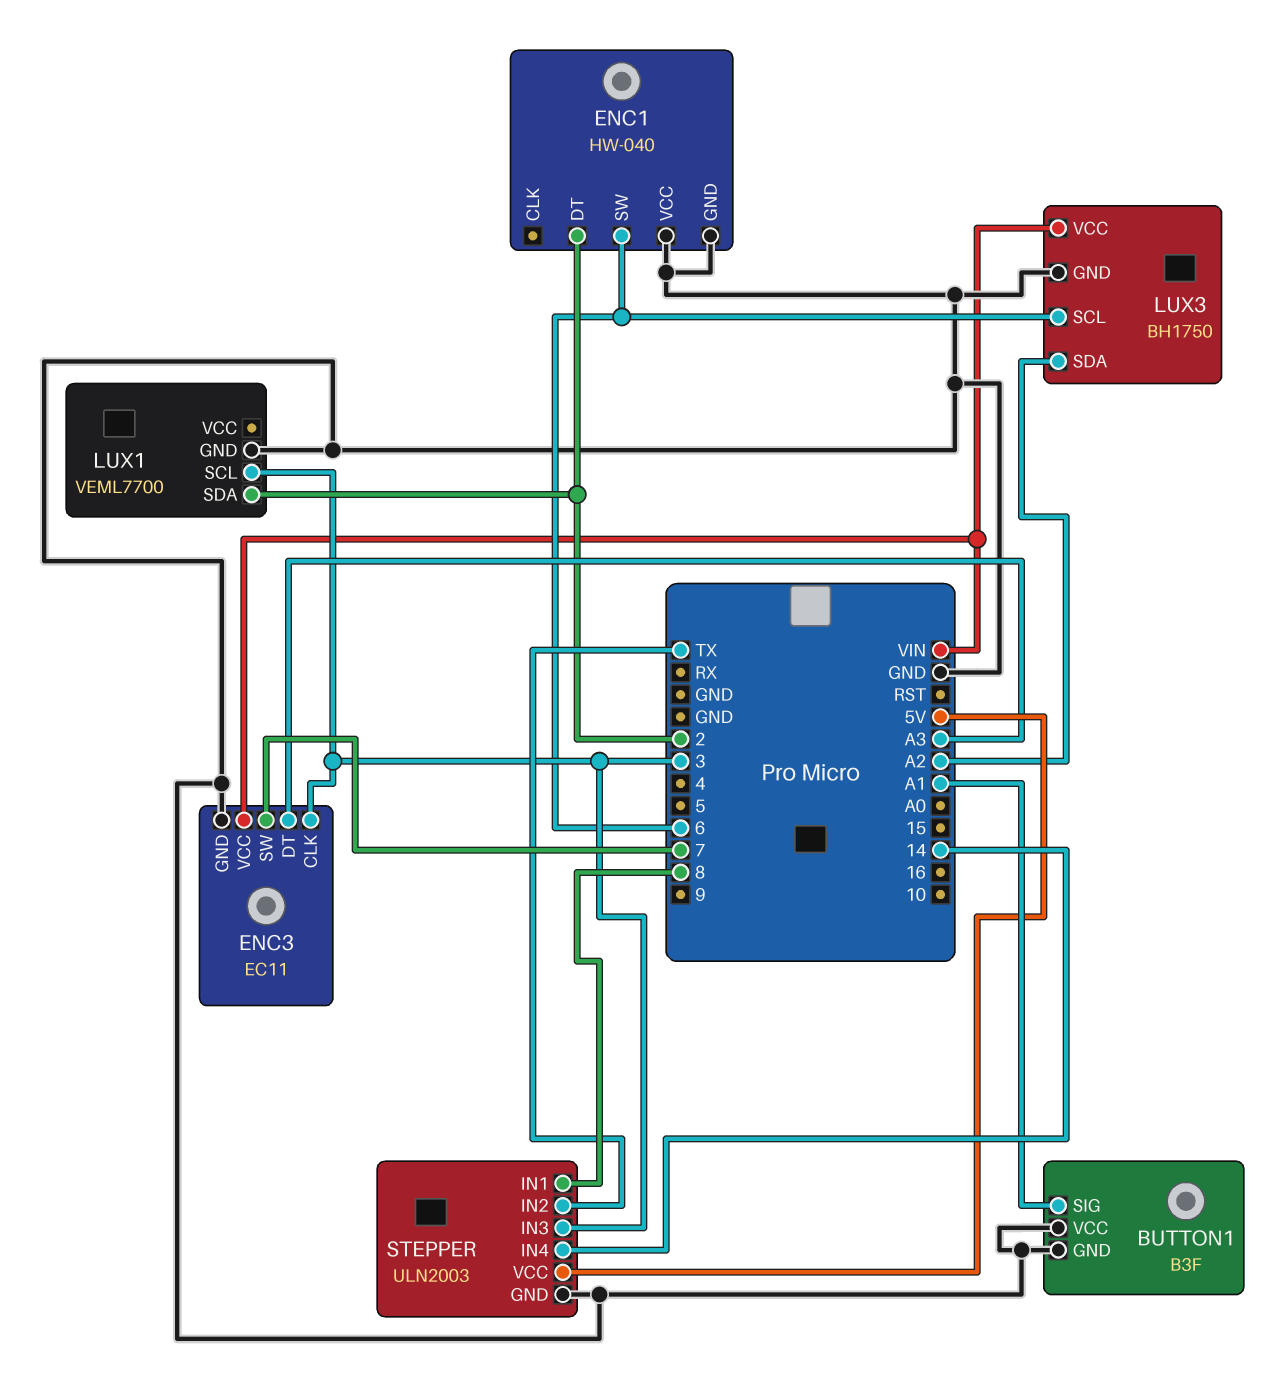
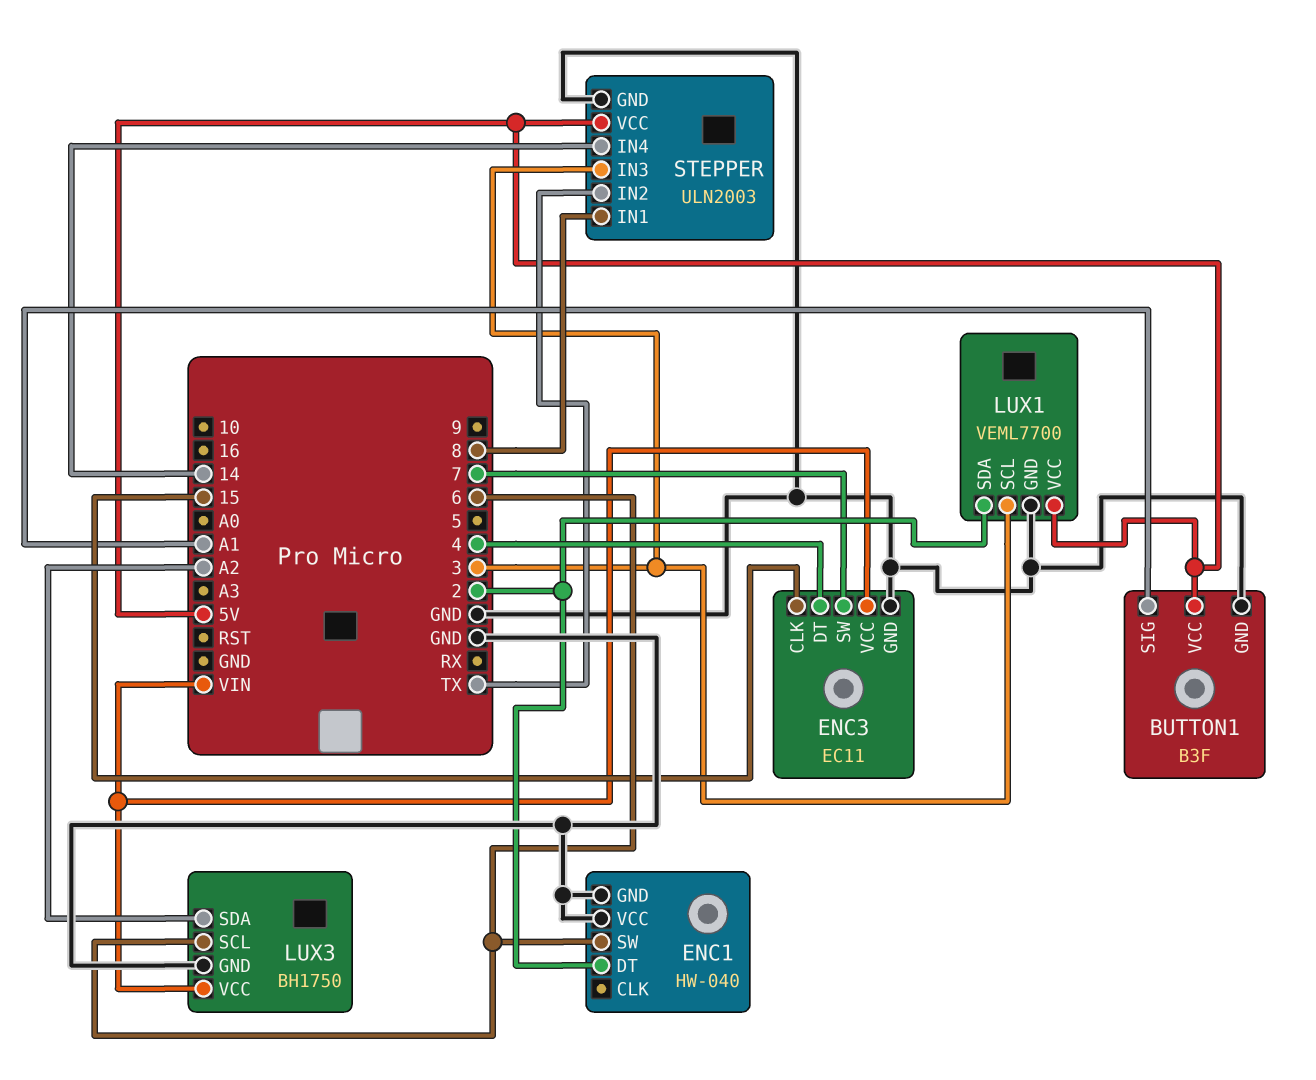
BUTTON1 pin VCC: GND -> 5V
ENC3 pin CLK: 3 -> 15
ENC3 pin DT: A3 -> 4
LUX1 pin VCC: none -> 5V

